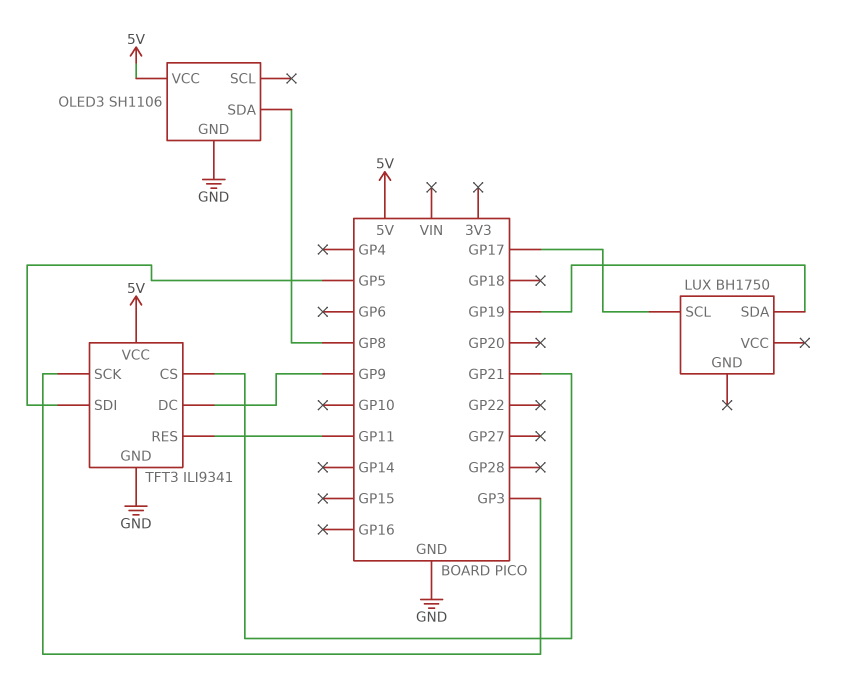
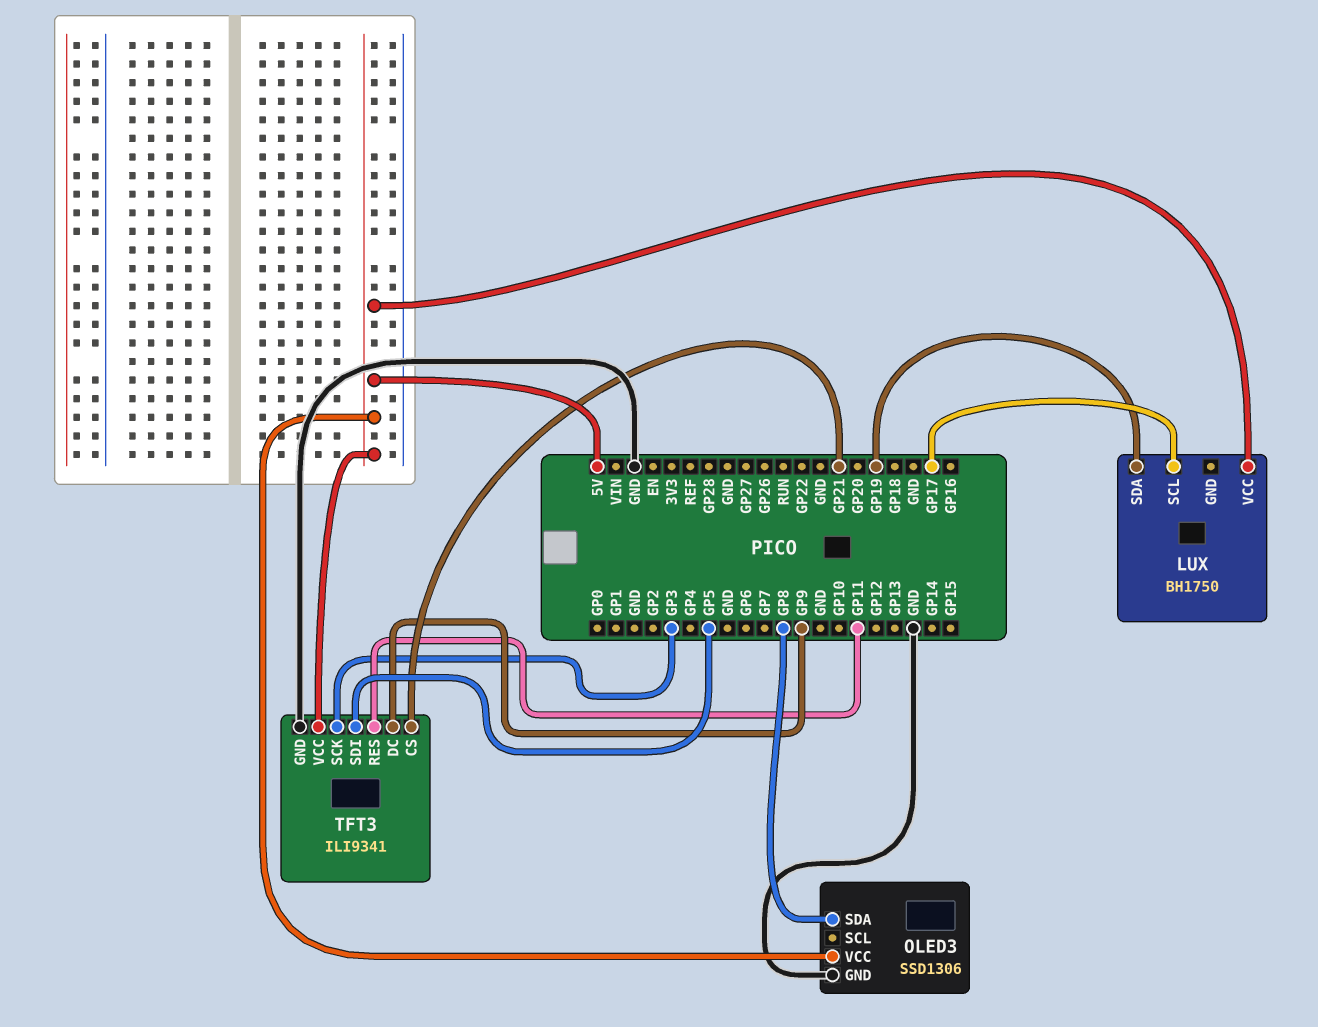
LUX pin VCC: none -> 5V
OLED3: SH1106 -> SSD1306

